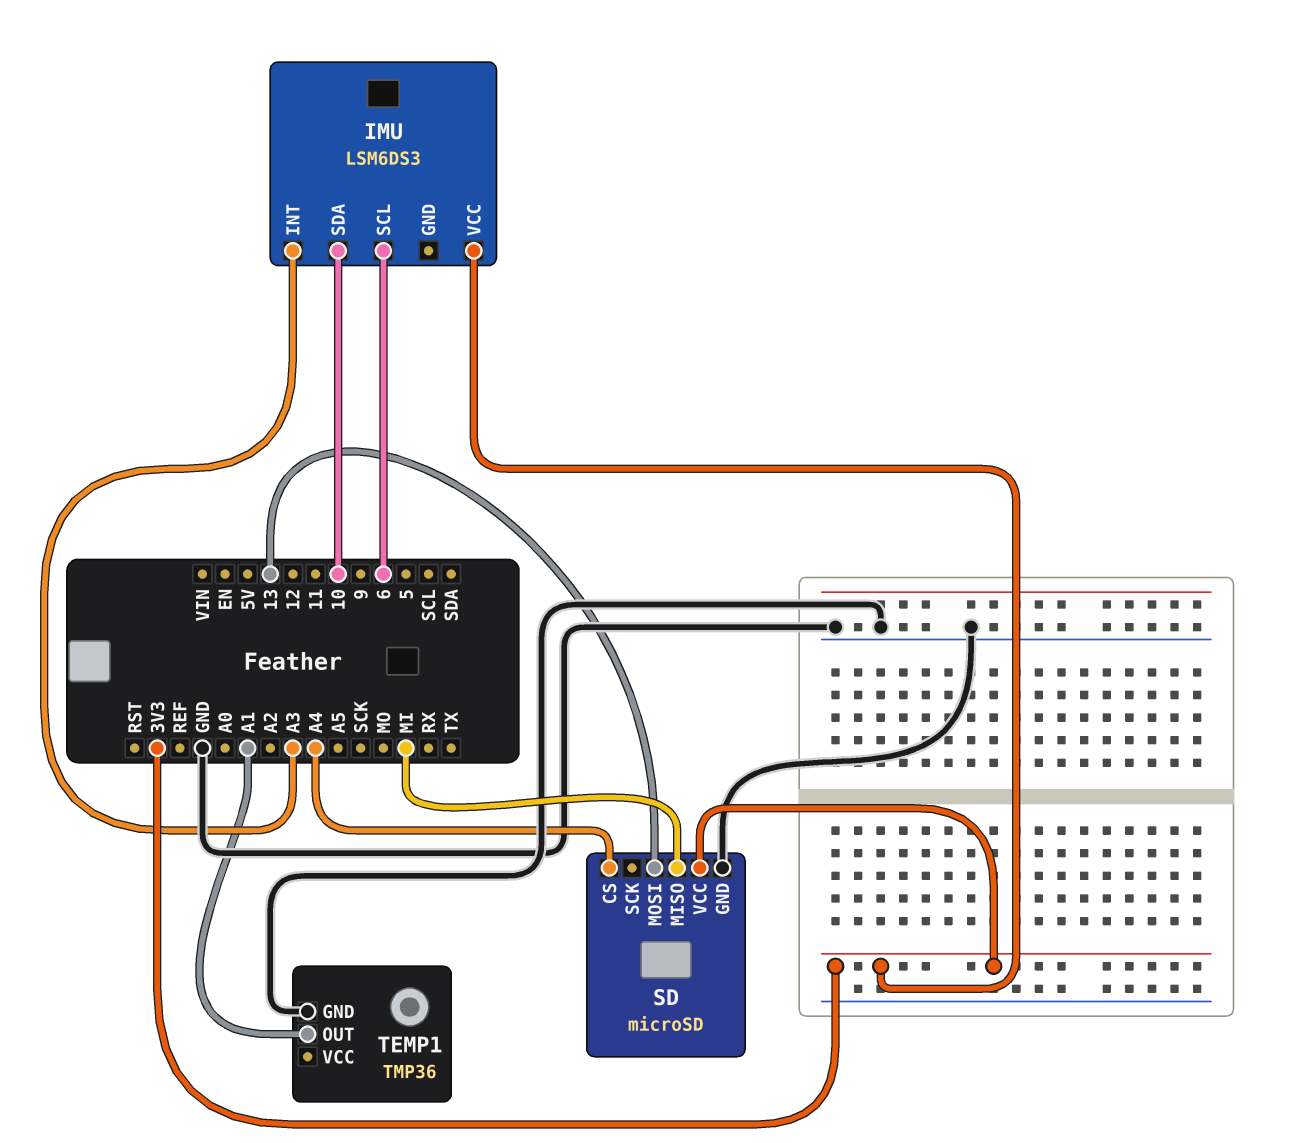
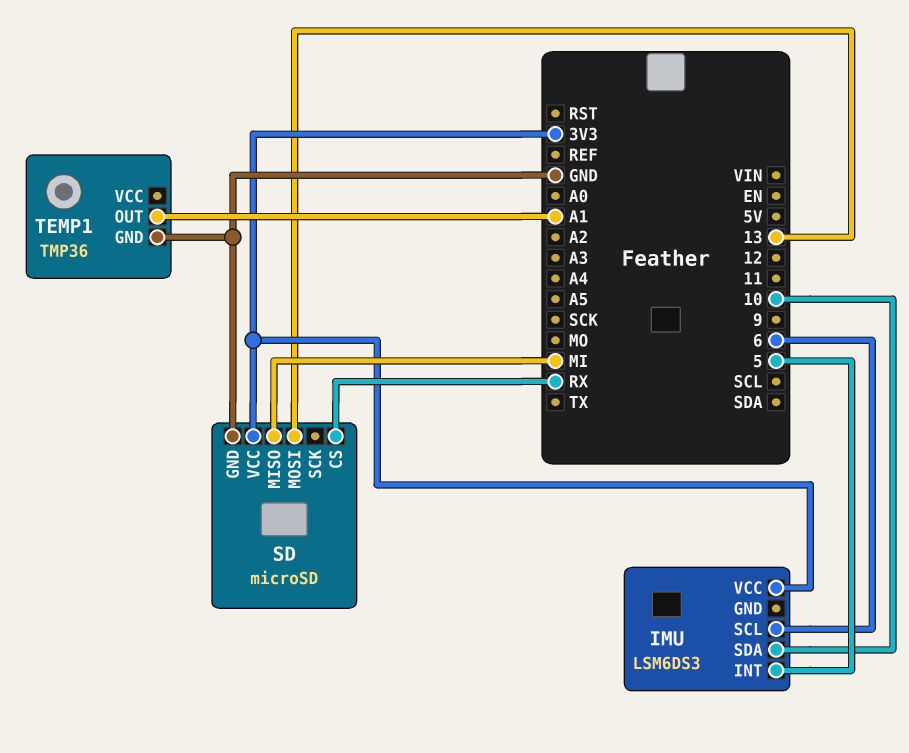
IMU pin INT: A3 -> 5
SD pin CS: A4 -> RX

